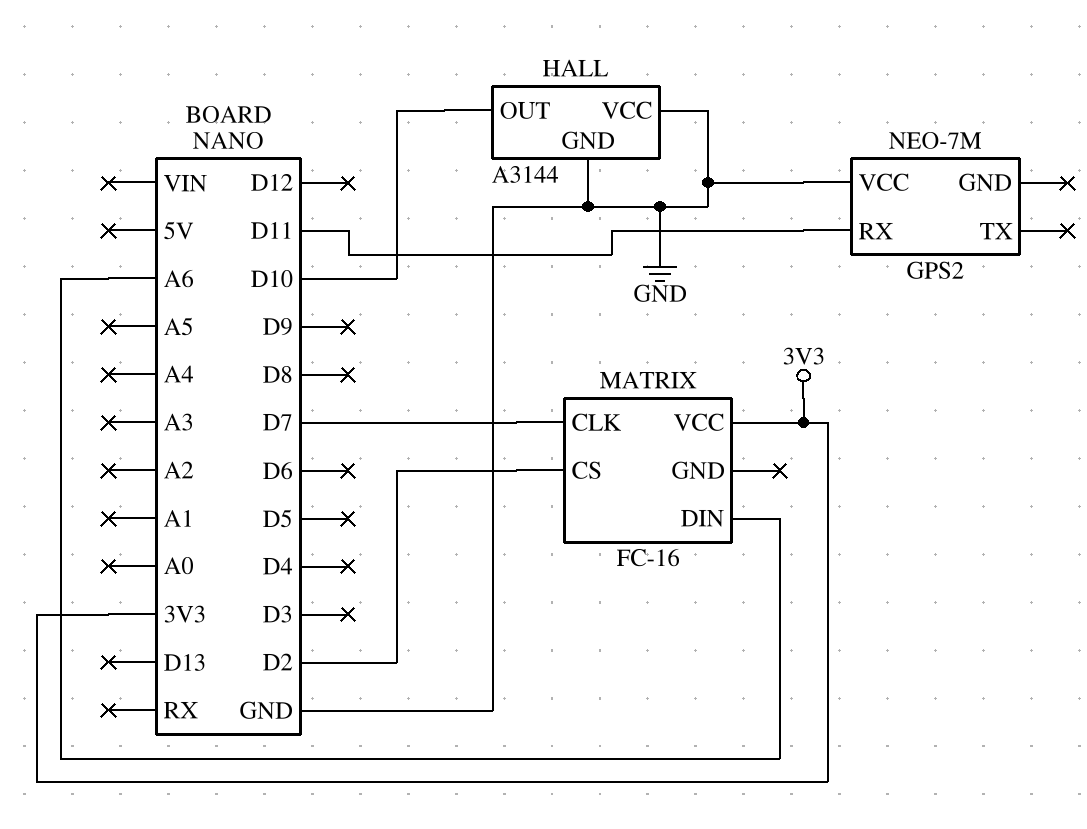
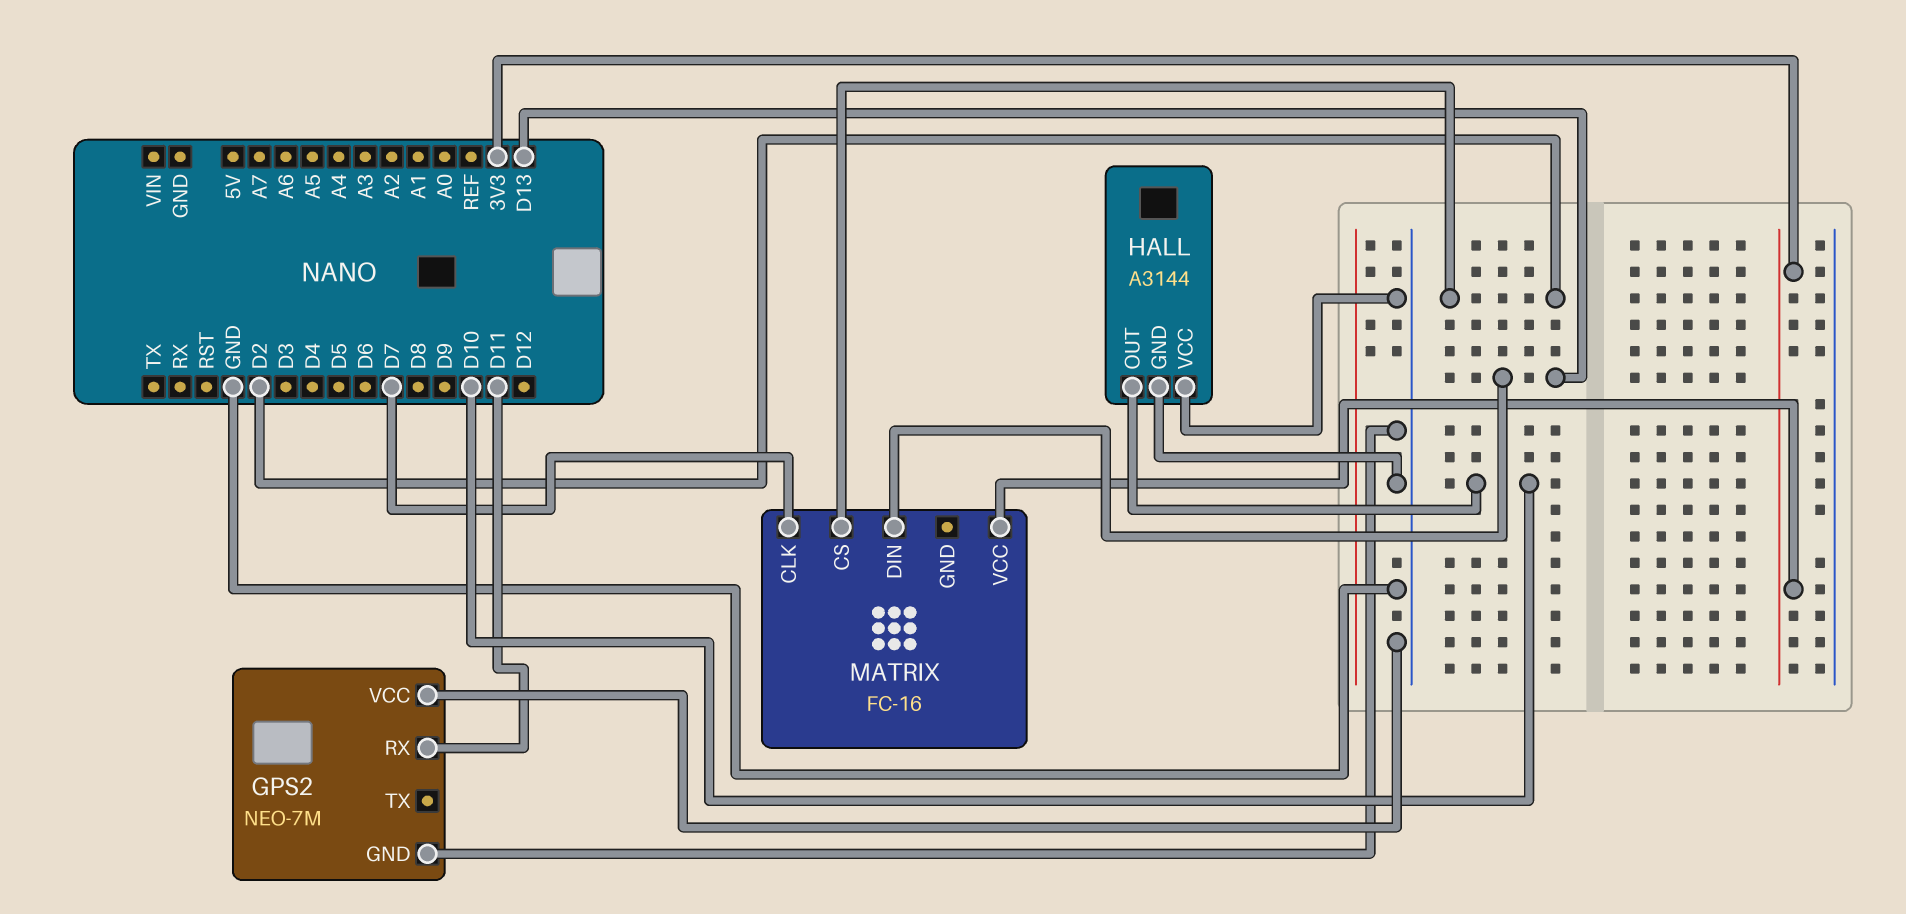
GPS2 pin GND: none -> GND
MATRIX pin DIN: A6 -> D13

